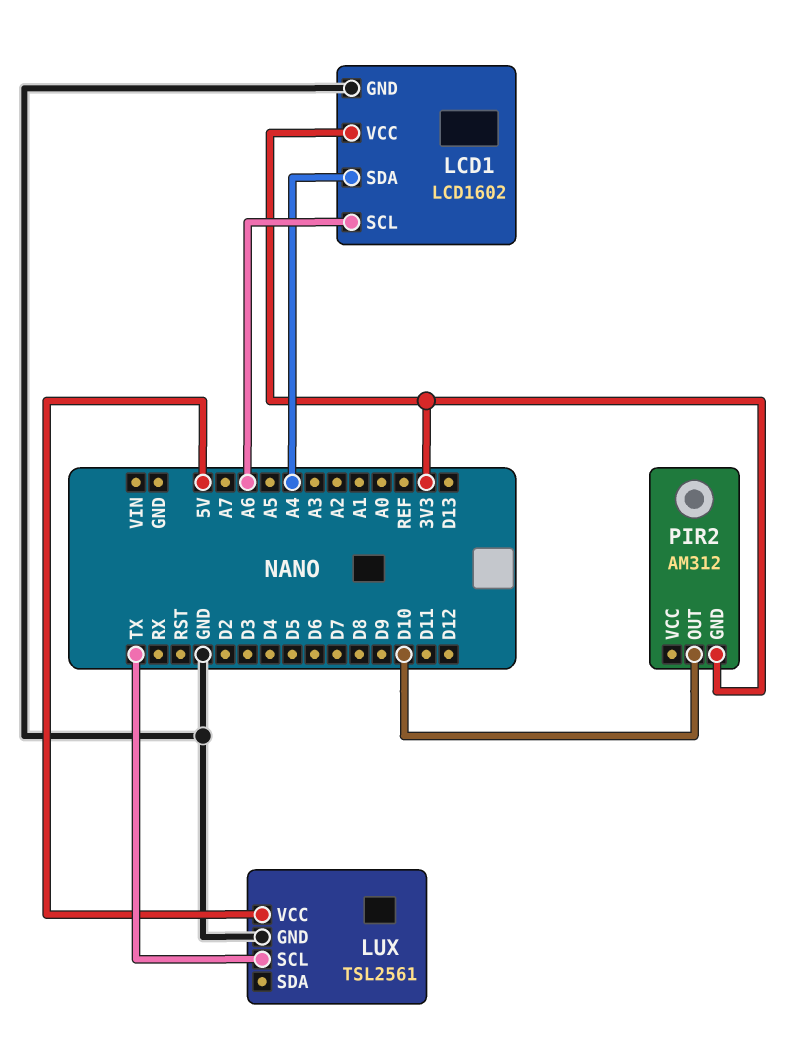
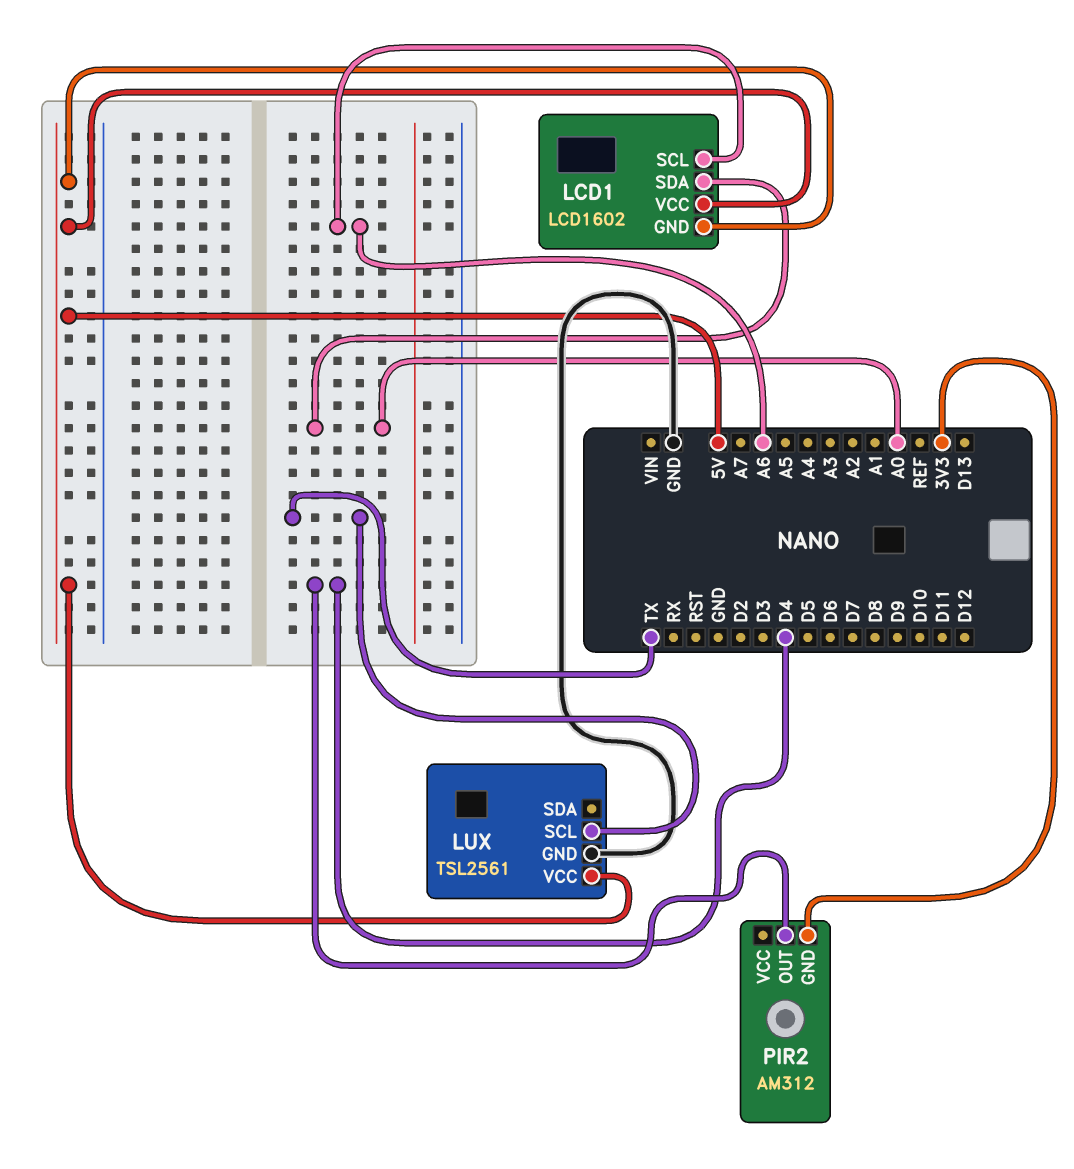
LCD1 pin GND: GND -> 5V
LCD1 pin SDA: A4 -> A0
LCD1 pin VCC: 3V3 -> 5V
PIR2 pin OUT: D10 -> D4

